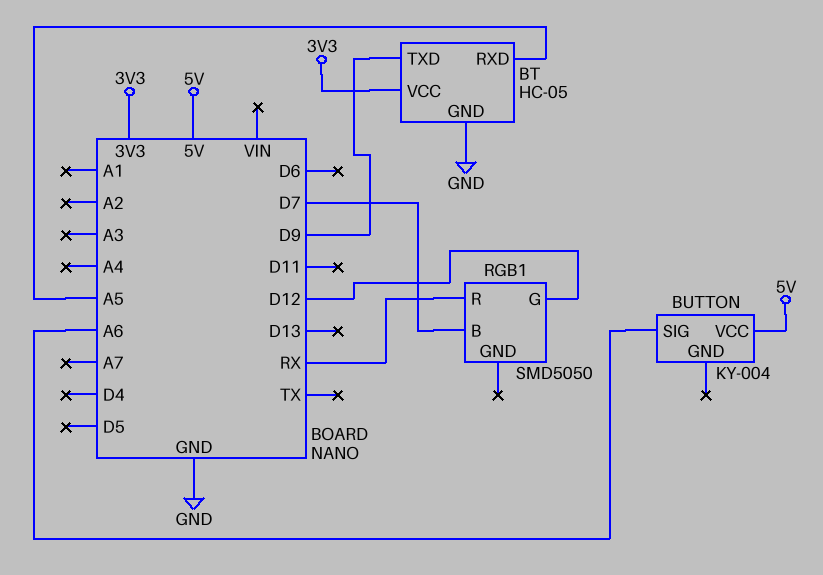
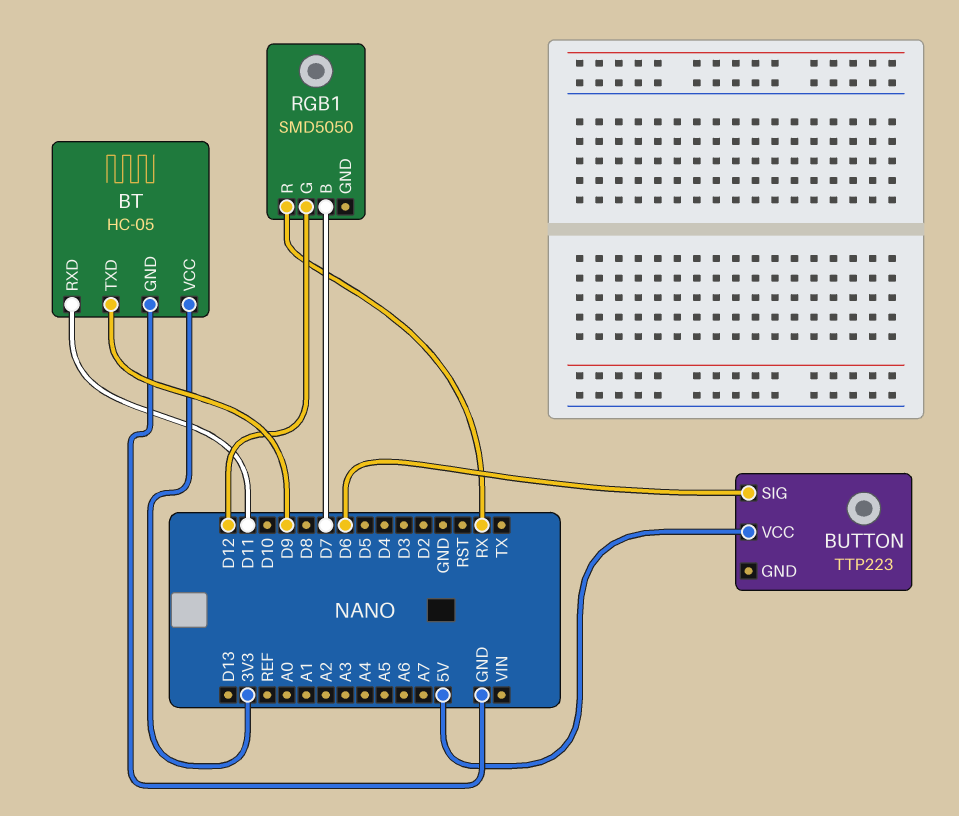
BT pin RXD: A5 -> D11
BUTTON: KY-004 -> TTP223
BUTTON pin SIG: A6 -> D6

